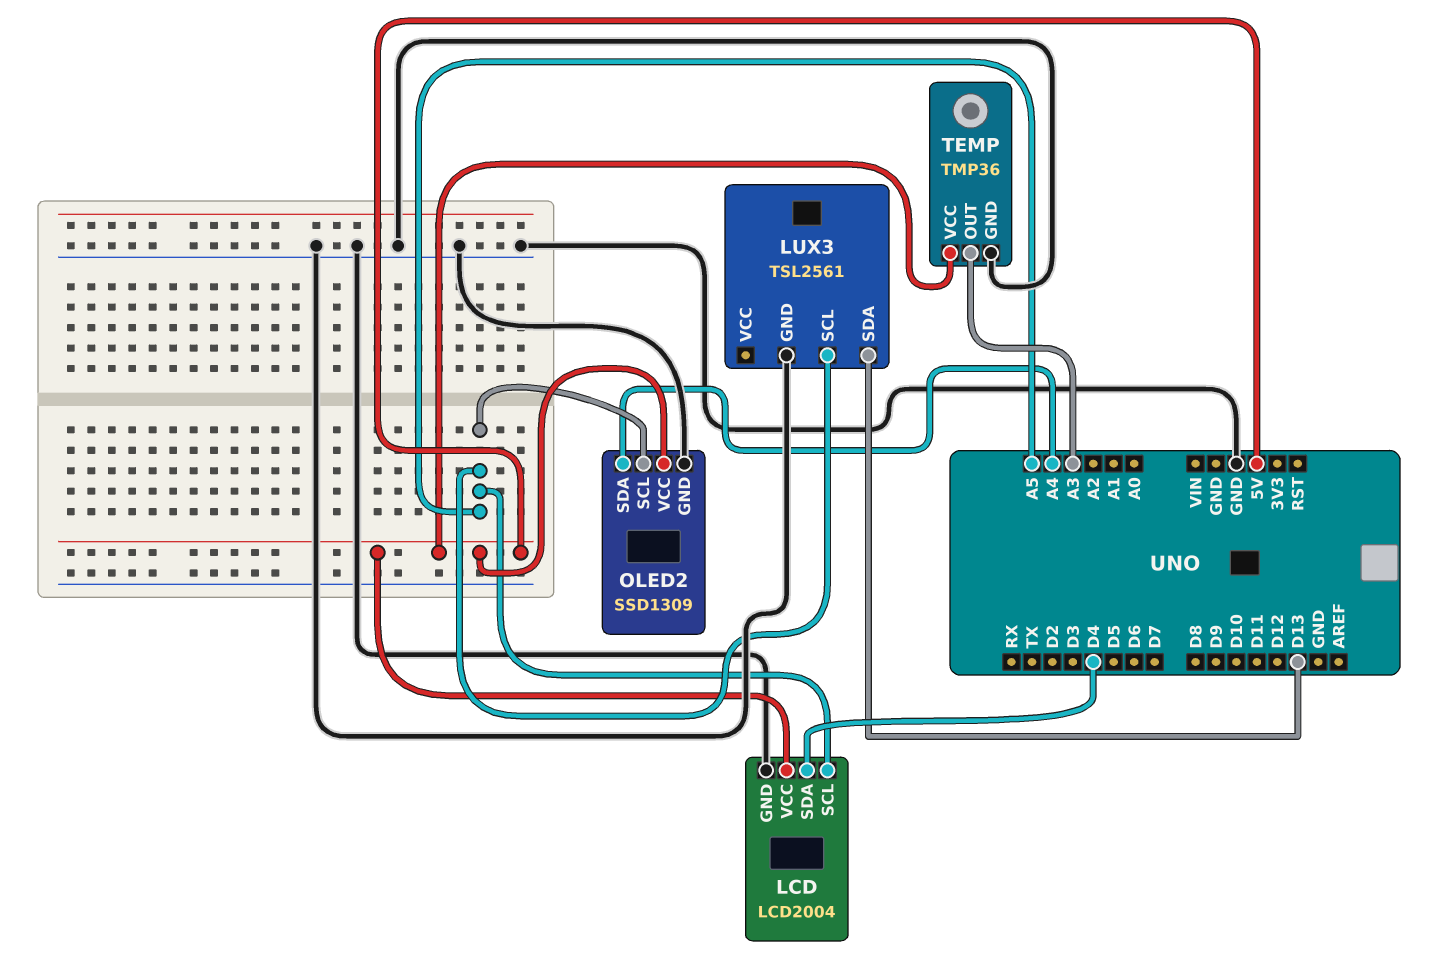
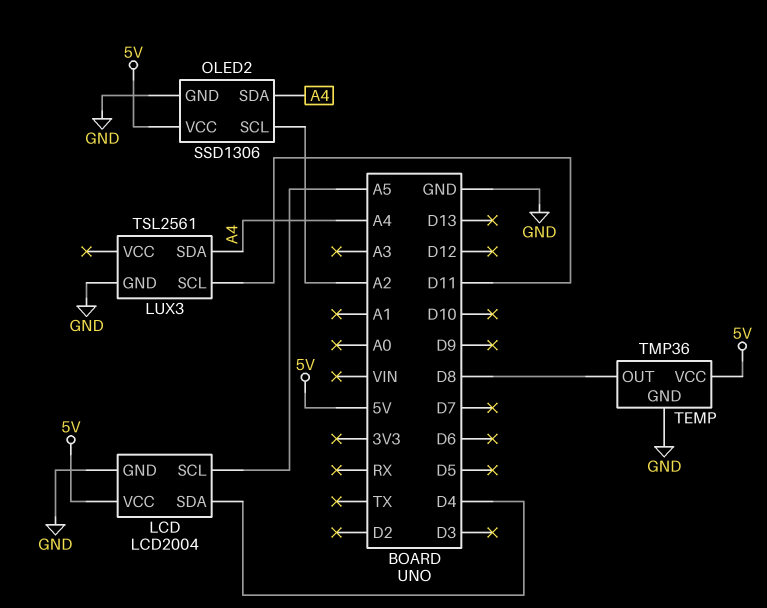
LUX3 pin SCL: A5 -> D11
LUX3 pin SDA: D13 -> A4
OLED2: SSD1309 -> SSD1306
OLED2 pin SCL: A5 -> A2
TEMP pin OUT: A3 -> D8

